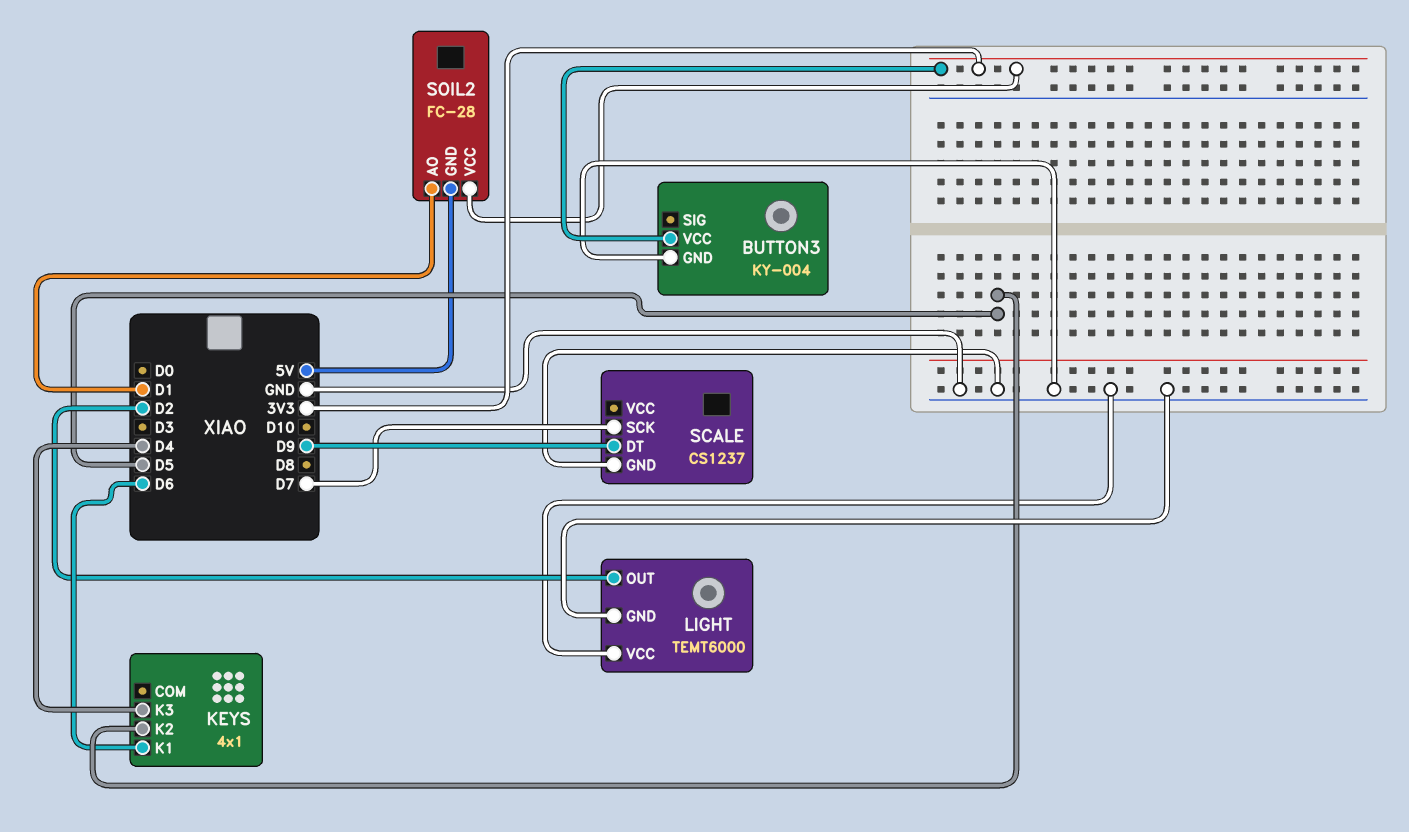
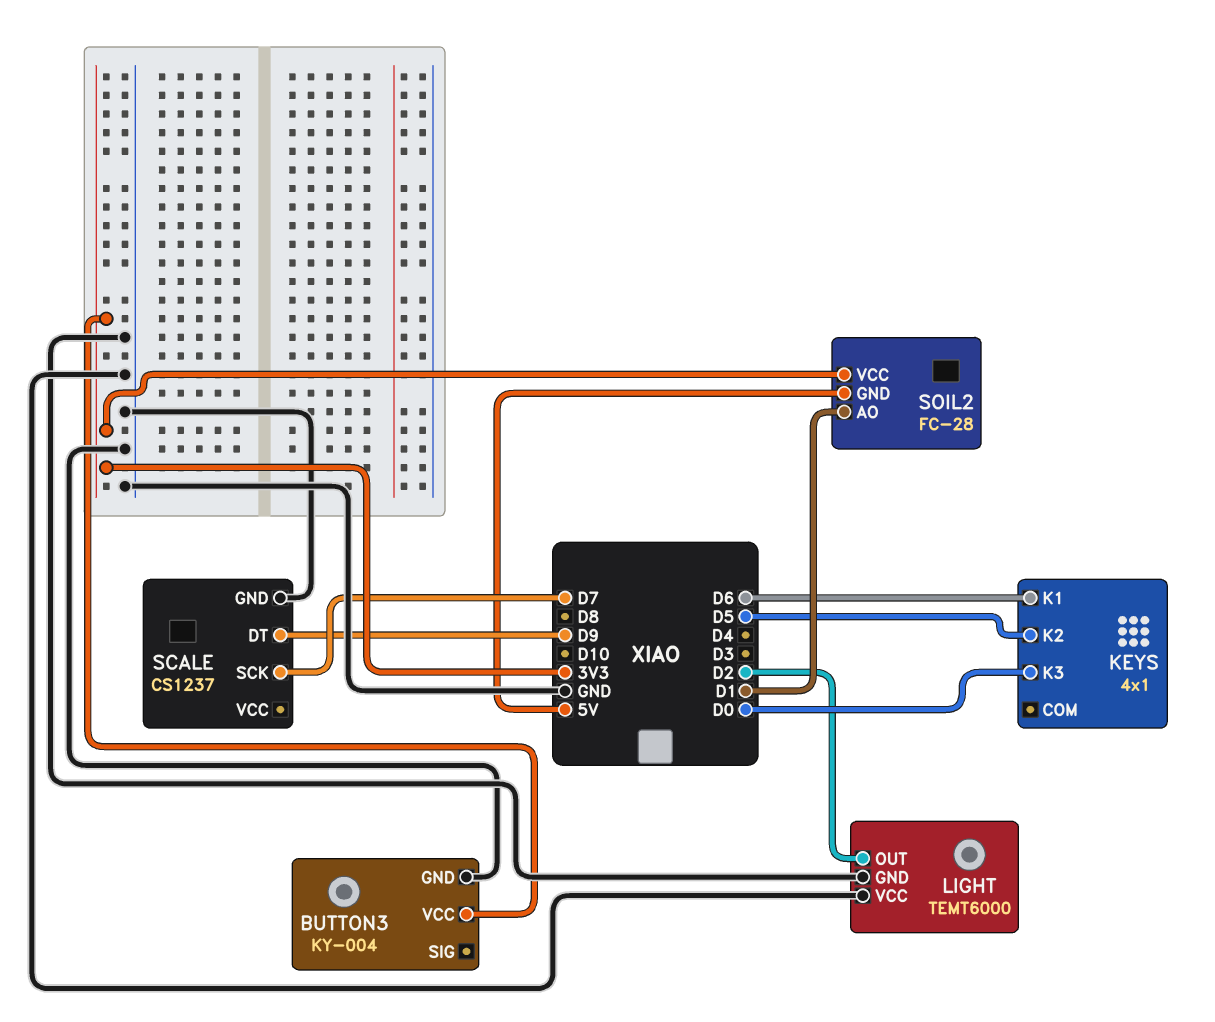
KEYS pin K3: D4 -> D0

